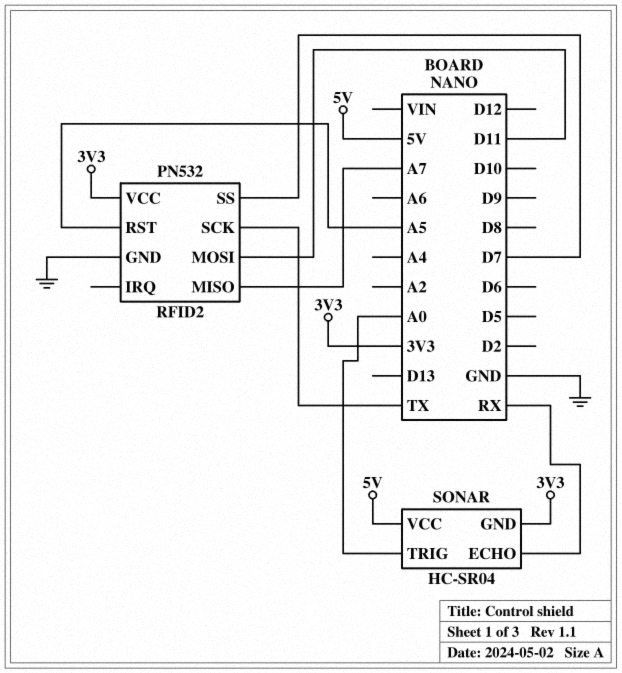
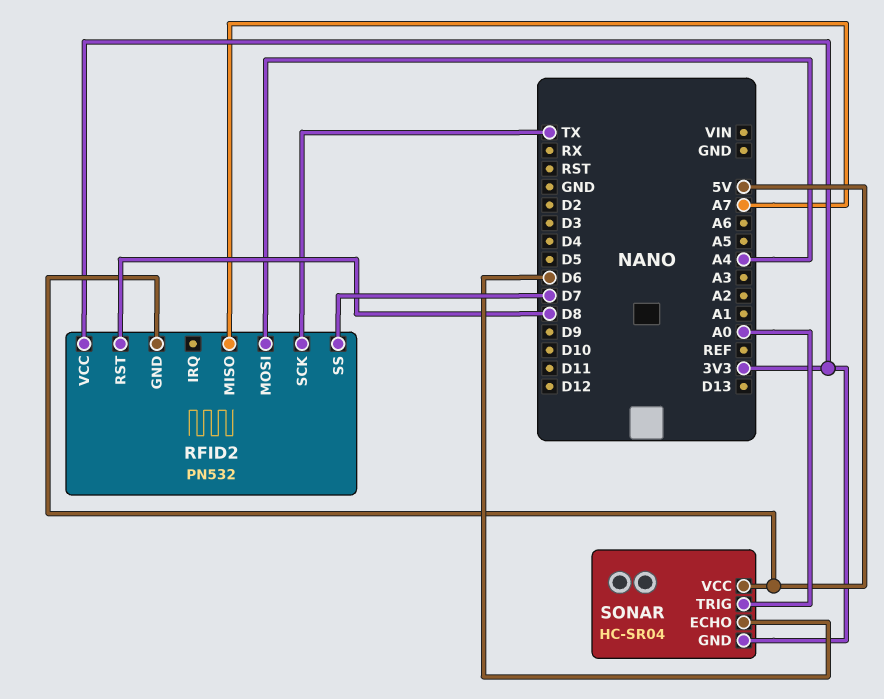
RFID2 pin GND: GND -> 5V
RFID2 pin MOSI: D11 -> A4
RFID2 pin RST: A5 -> D8
SONAR pin ECHO: RX -> D6

